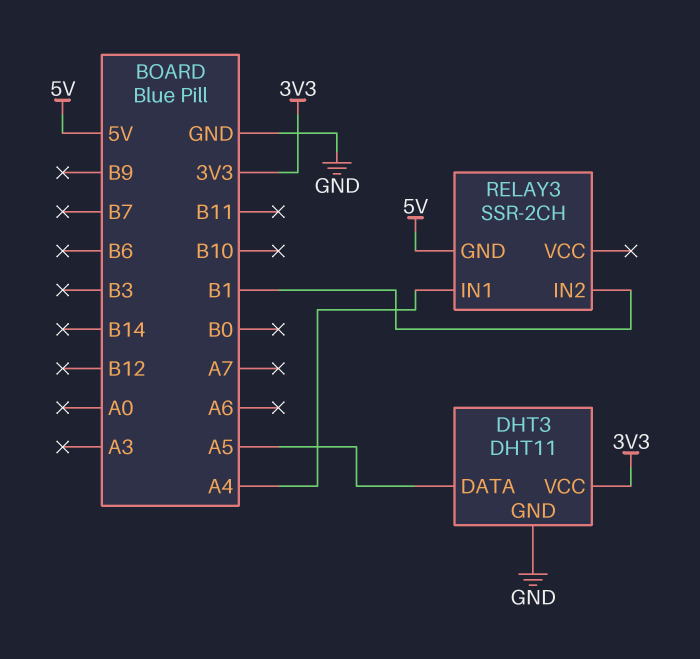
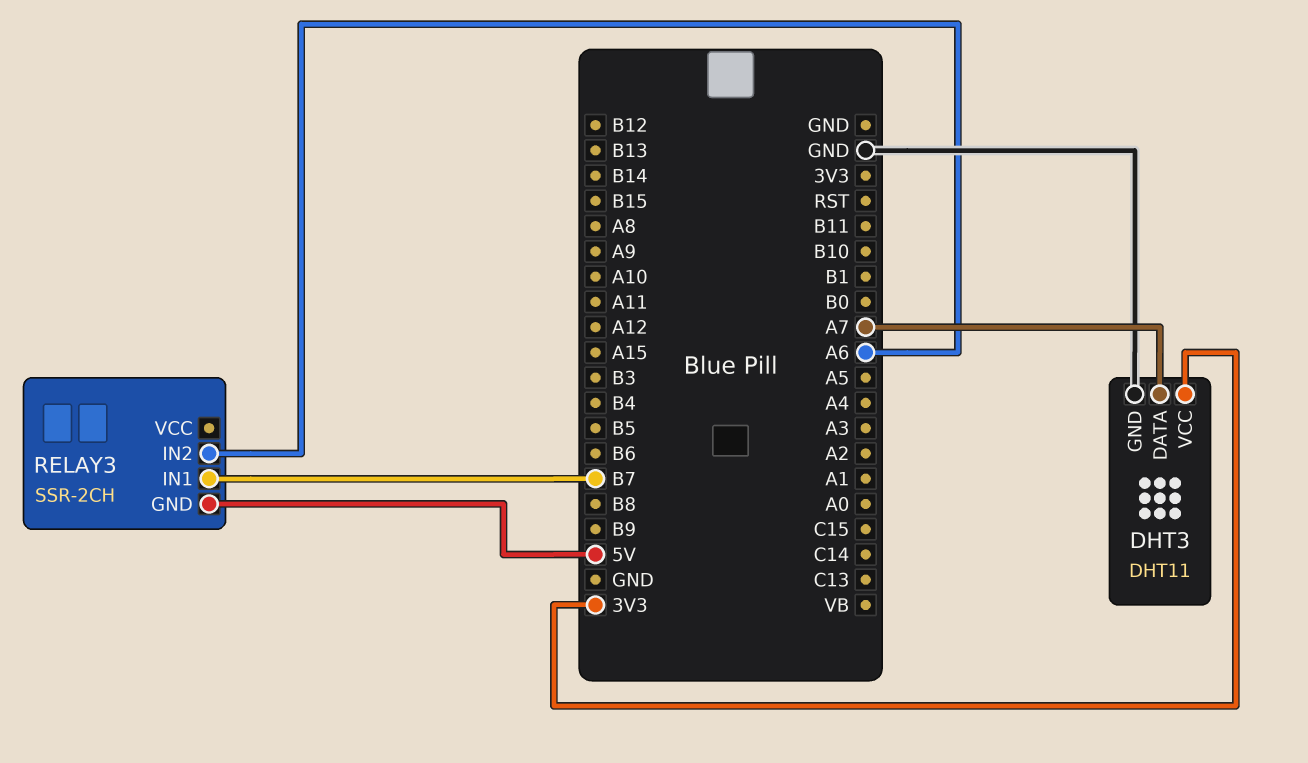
DHT3 pin DATA: A5 -> A7
RELAY3 pin IN1: A4 -> B7
RELAY3 pin IN2: B1 -> A6

